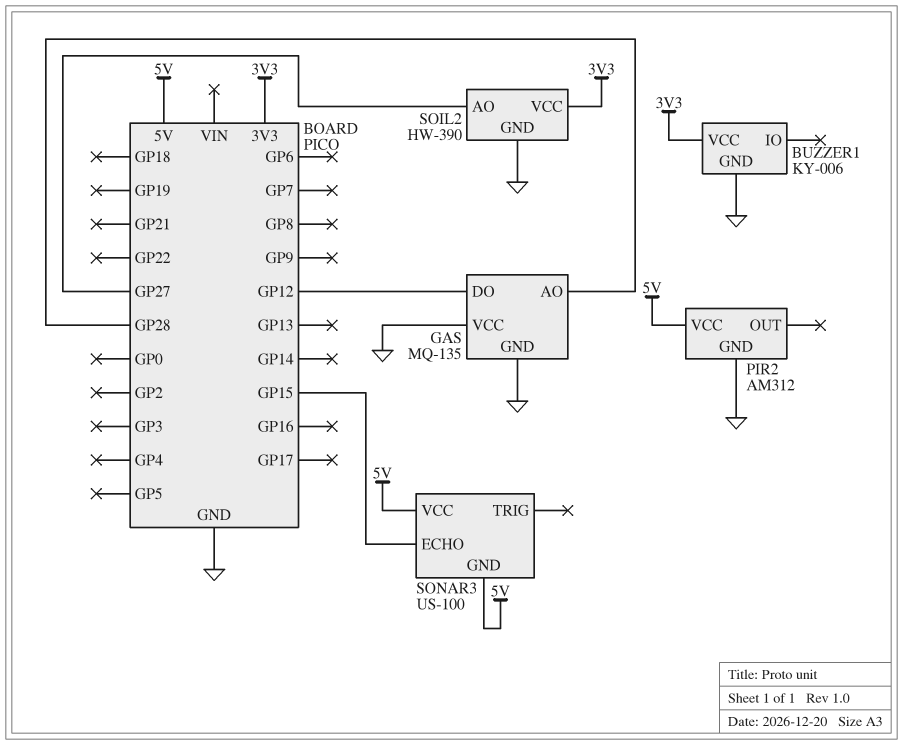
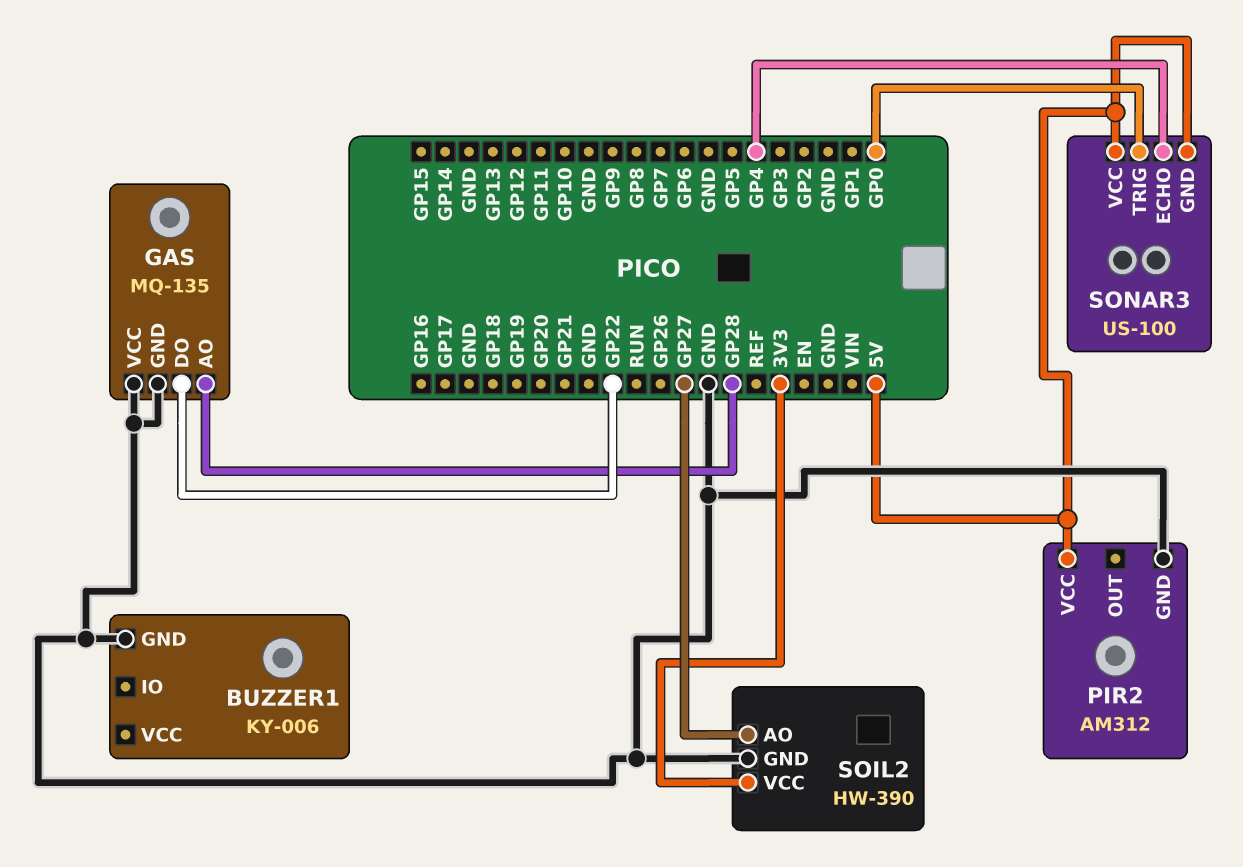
BUZZER1 pin VCC: 3V3 -> none
GAS pin DO: GP12 -> GP22
SONAR3 pin ECHO: GP15 -> GP4
SONAR3 pin TRIG: none -> GP0

